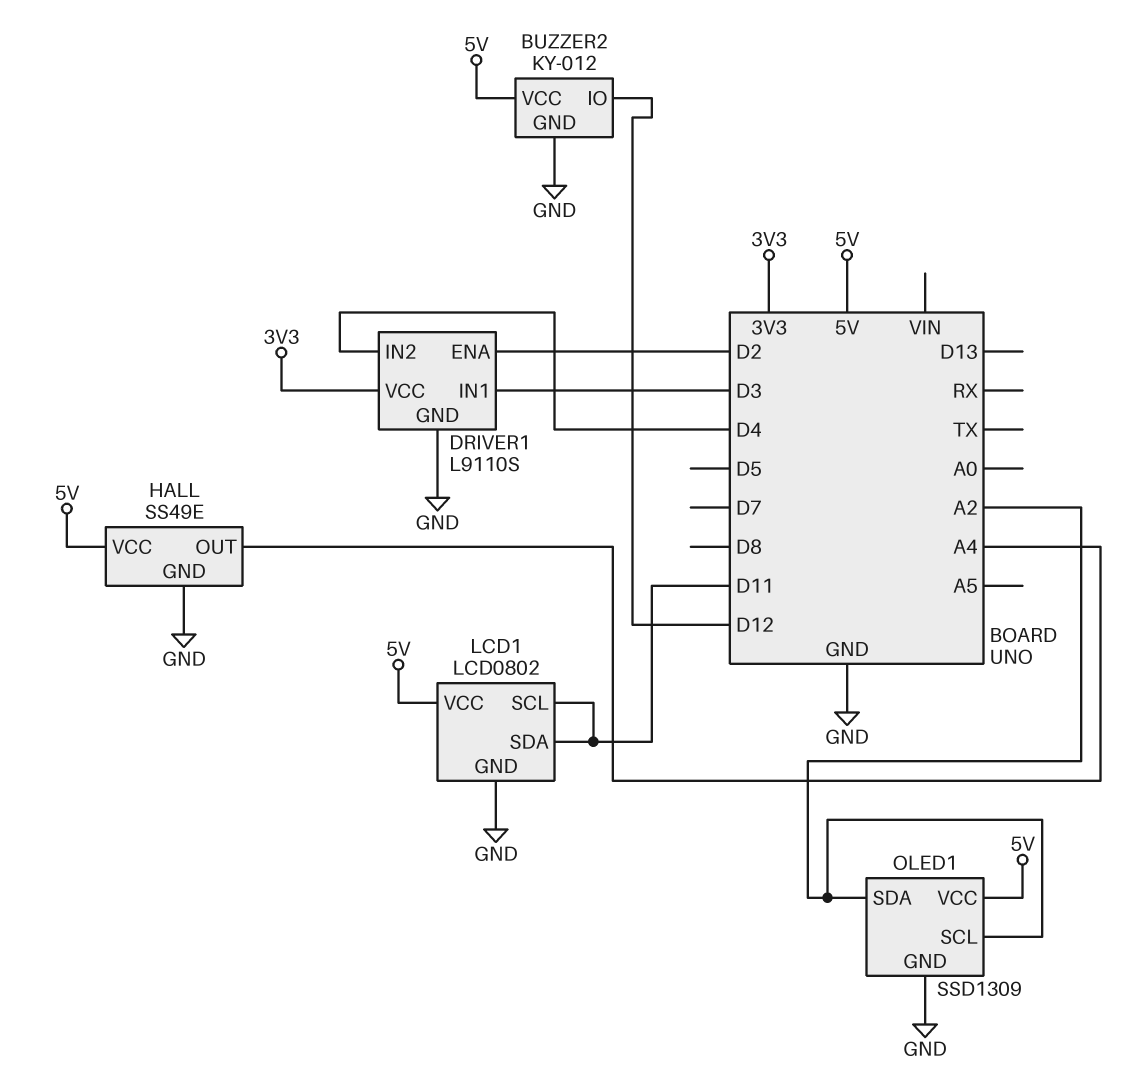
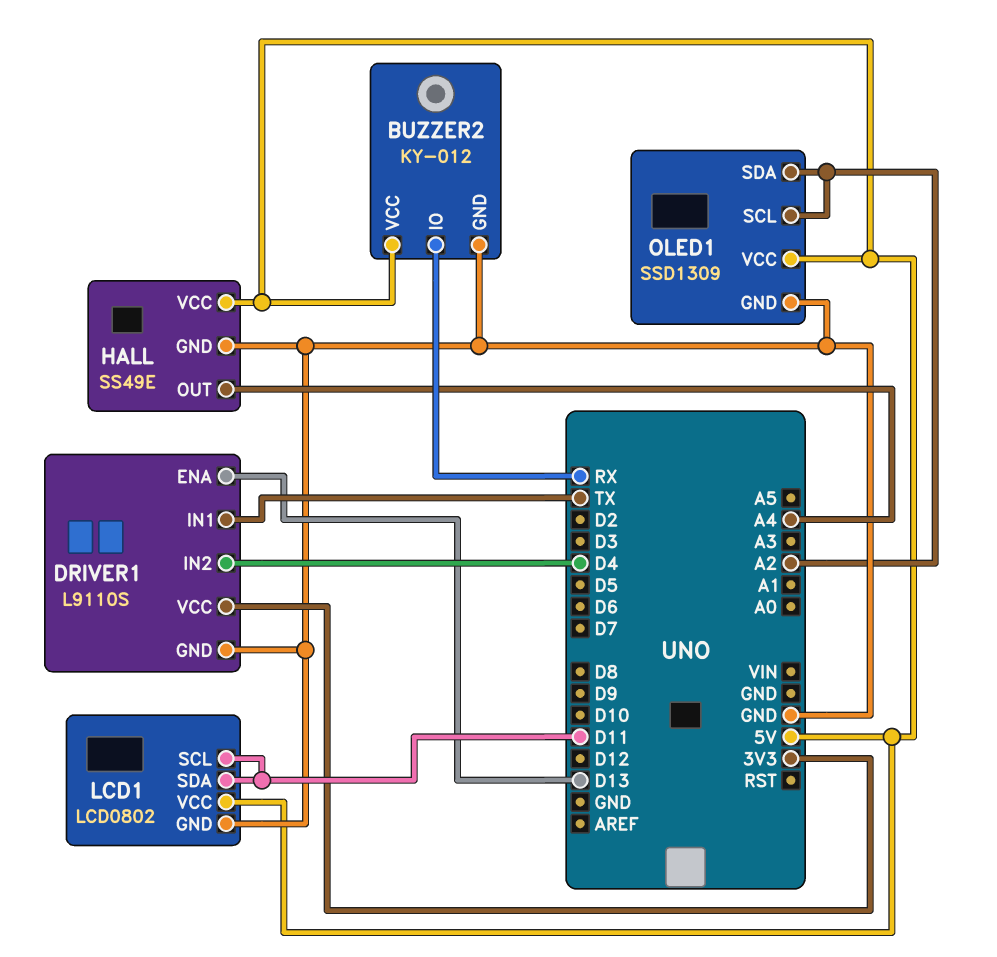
BUZZER2 pin IO: D12 -> RX
DRIVER1 pin ENA: D2 -> D13
DRIVER1 pin IN1: D3 -> TX

